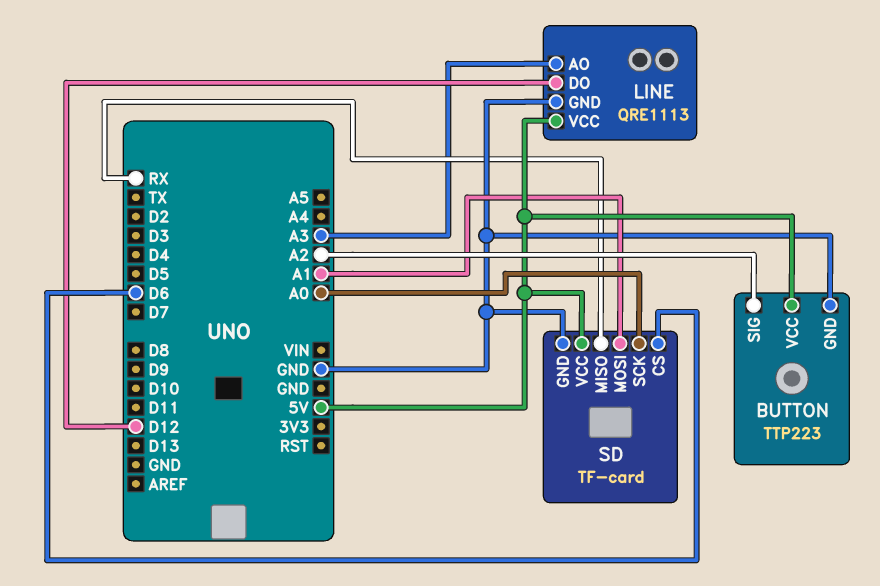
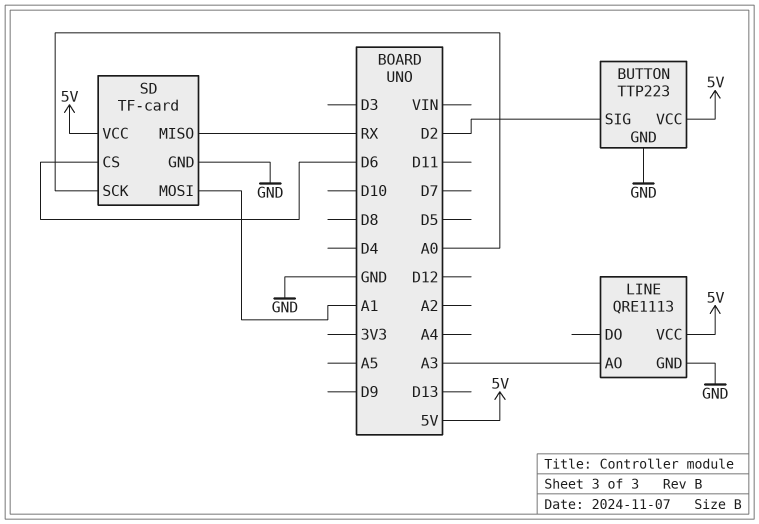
BUTTON pin SIG: A2 -> D2
LINE pin DO: D12 -> none

